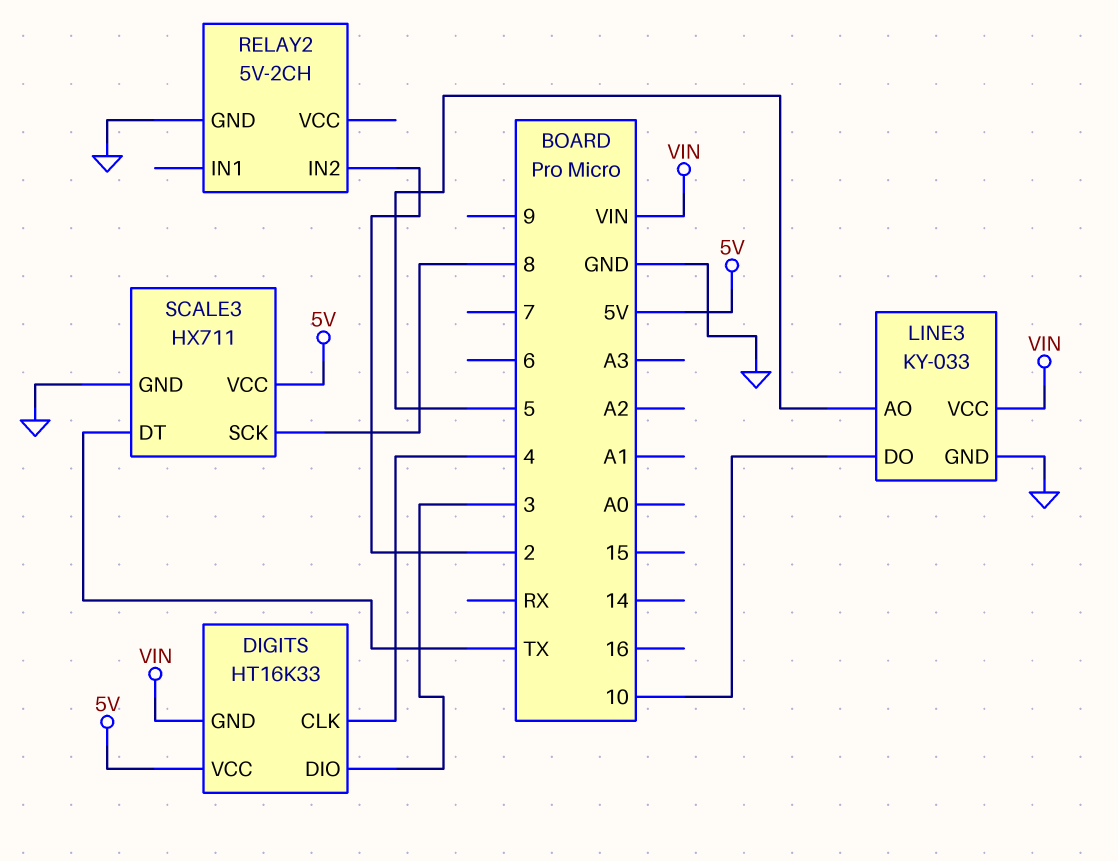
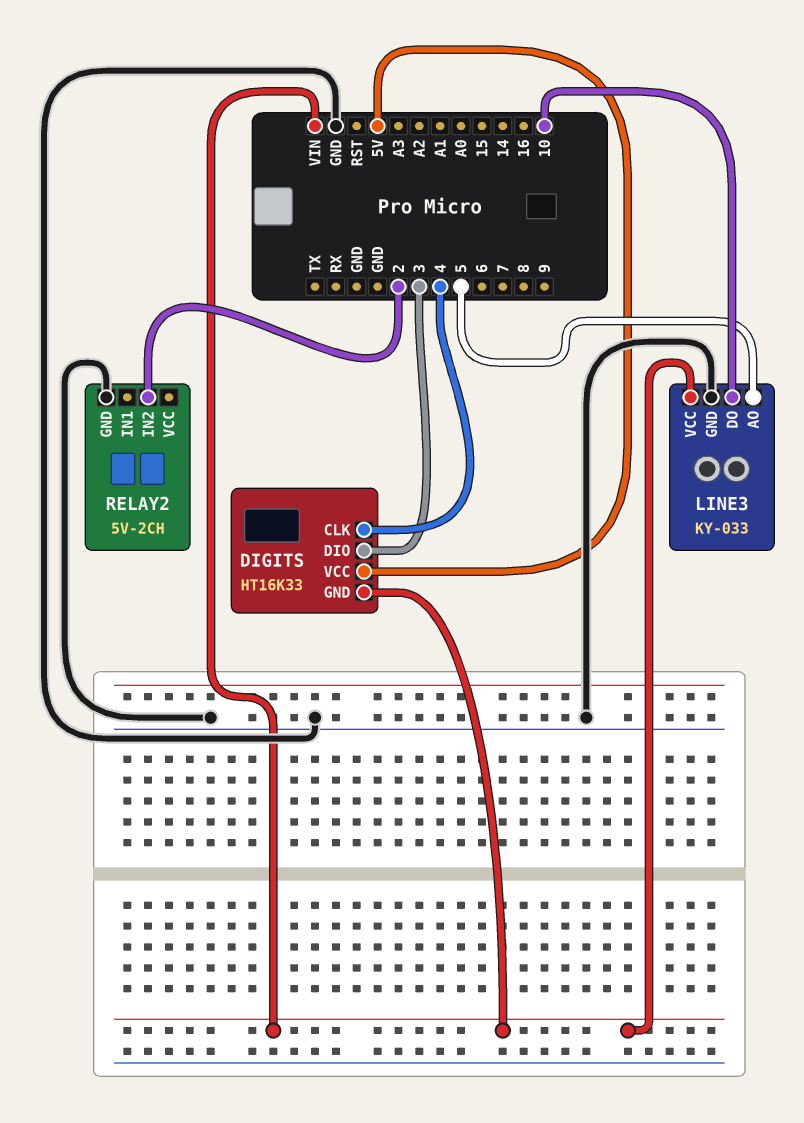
SCALE3: HX711 -> none
SCALE3 pin DT: TX -> none
SCALE3 pin GND: GND -> none
SCALE3 pin SCK: 8 -> none
SCALE3 pin VCC: 5V -> none

